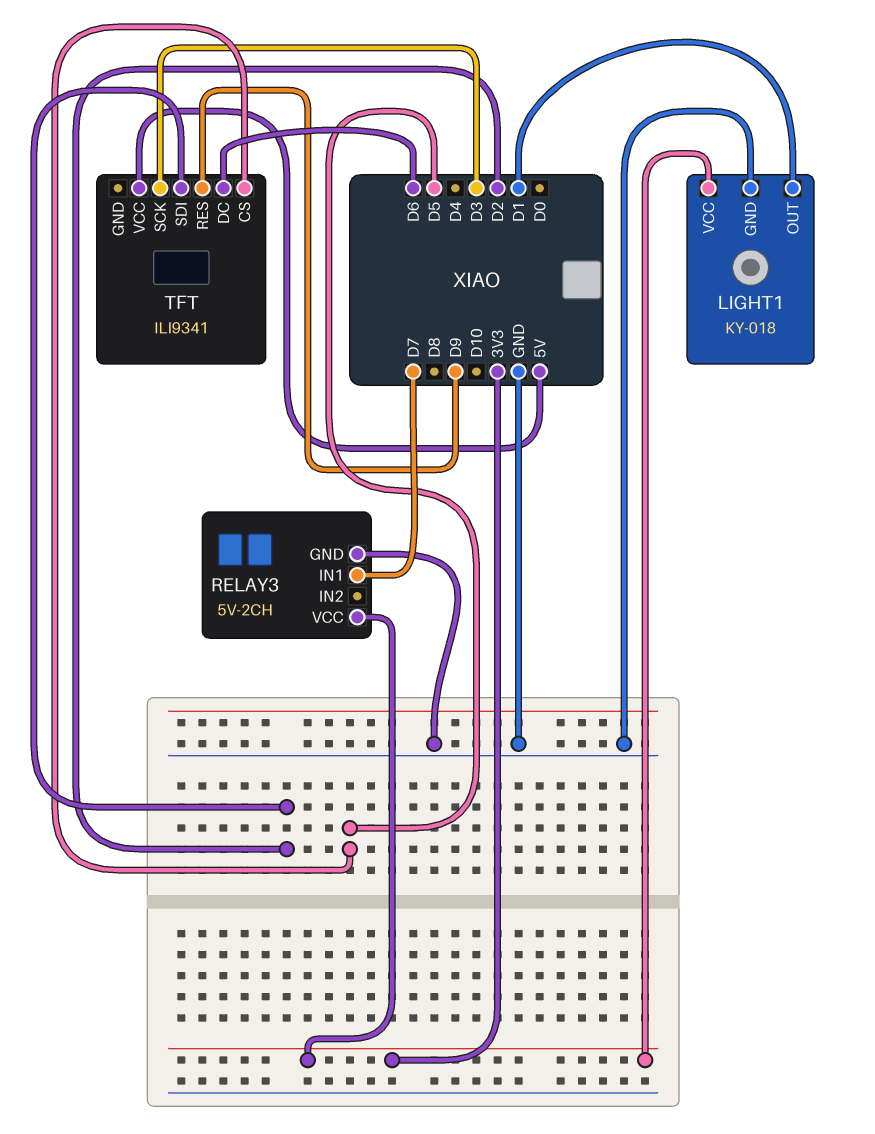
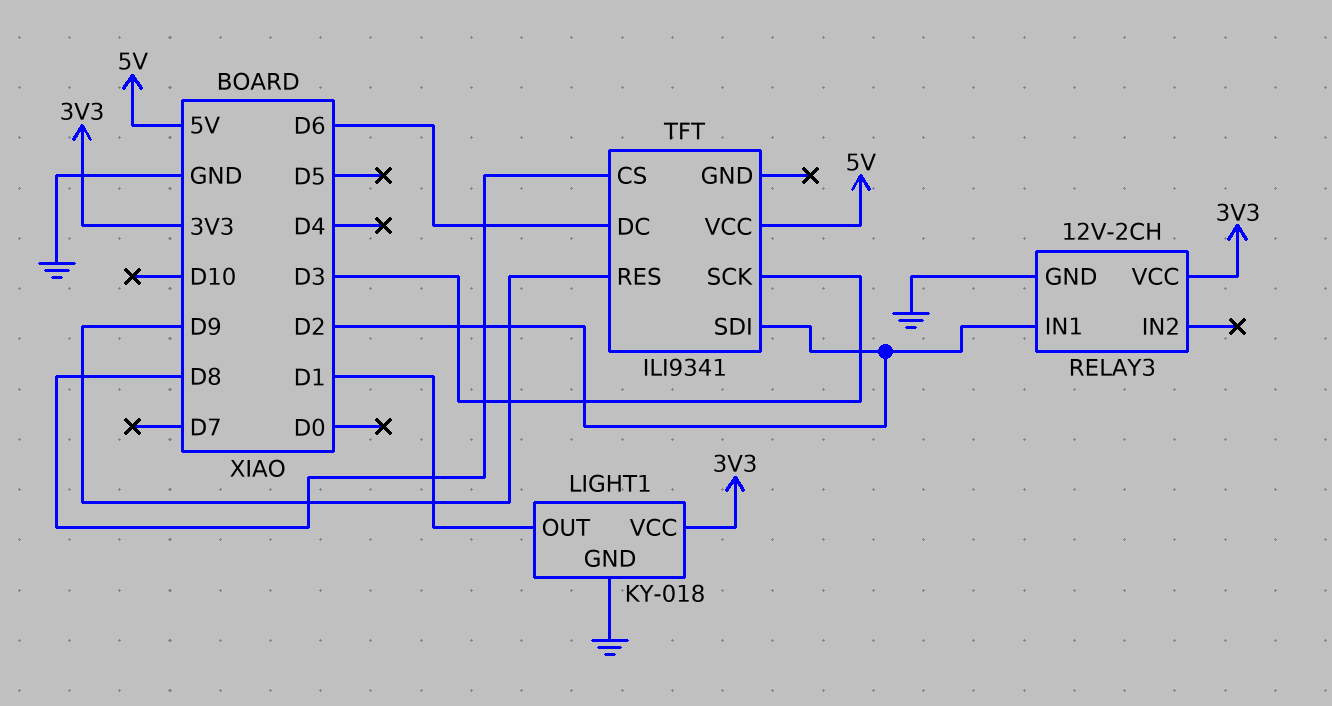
RELAY3: 5V-2CH -> 12V-2CH
RELAY3 pin IN1: D7 -> D2
TFT pin CS: D5 -> D8

